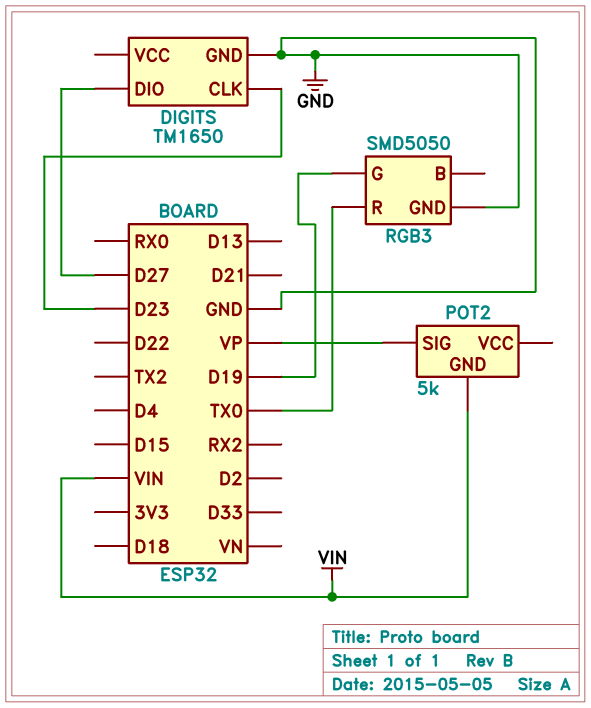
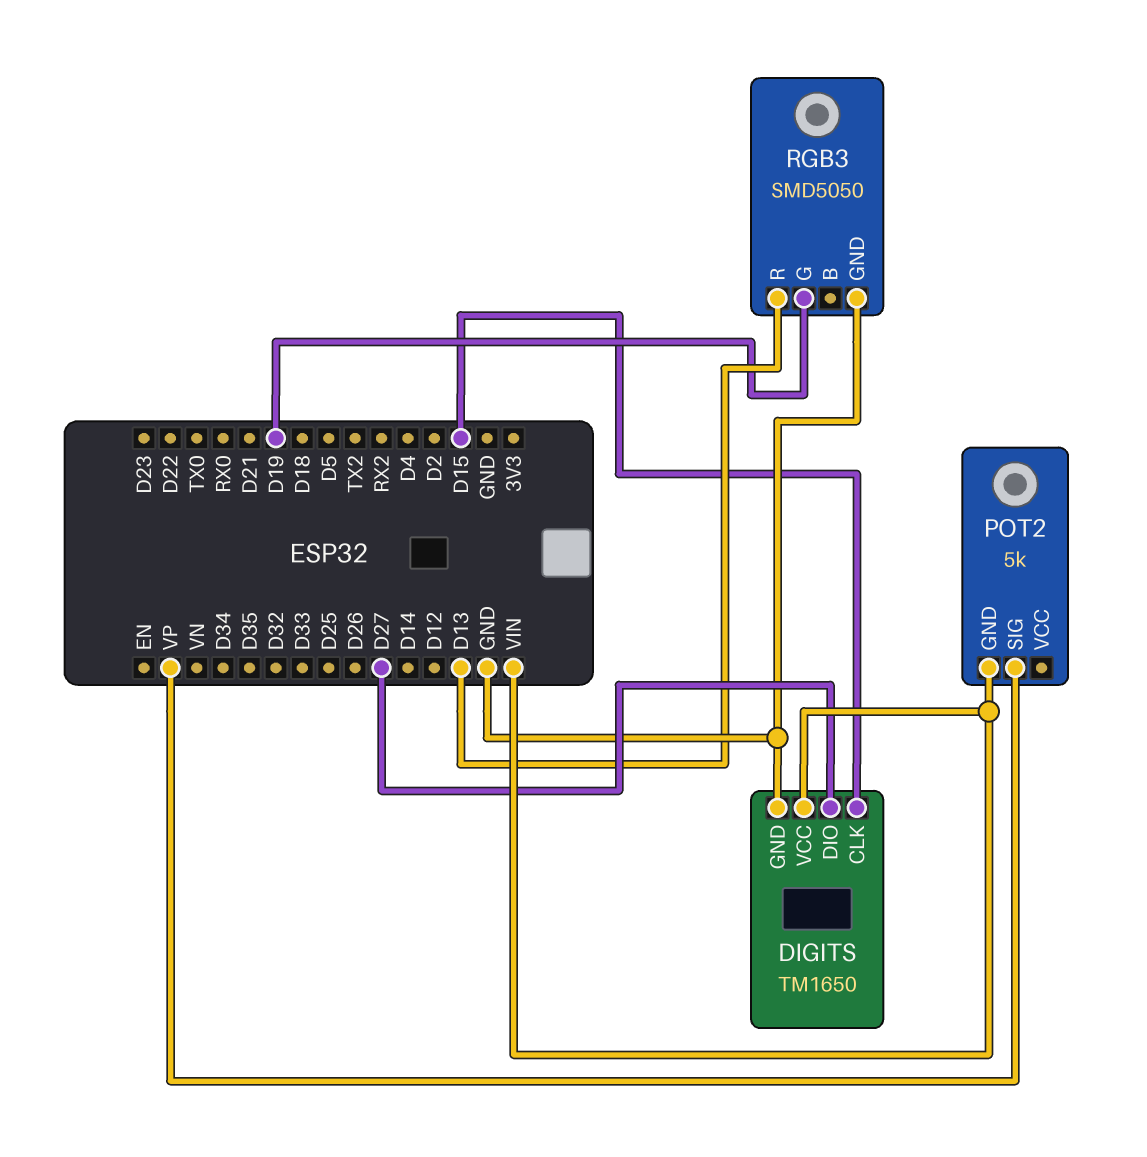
DIGITS pin CLK: D23 -> D15
DIGITS pin VCC: none -> VIN
RGB3 pin R: TX0 -> D13

